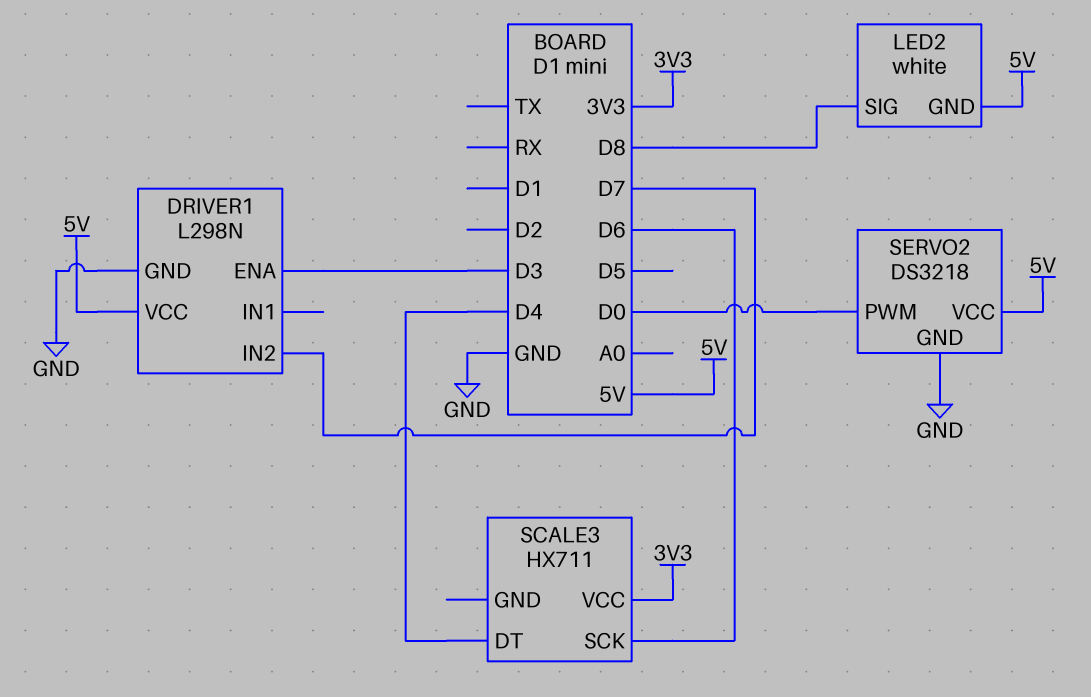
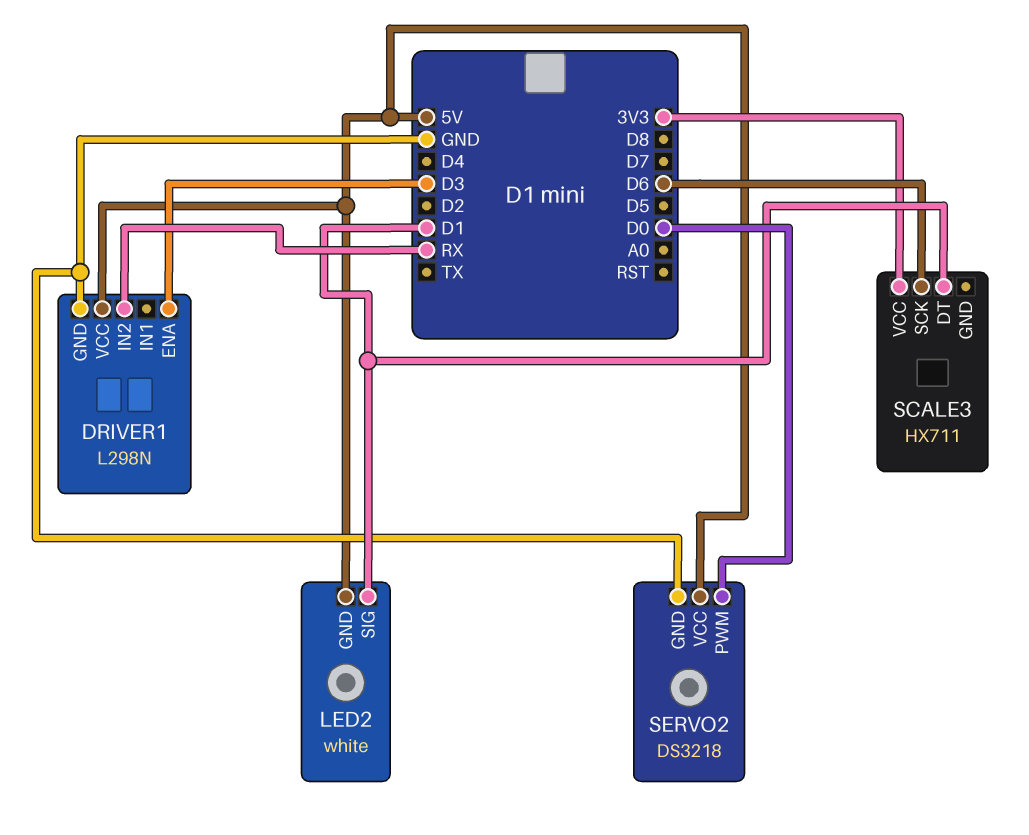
DRIVER1 pin IN2: D7 -> RX
LED2 pin SIG: D8 -> D1
SCALE3 pin DT: D4 -> D1

